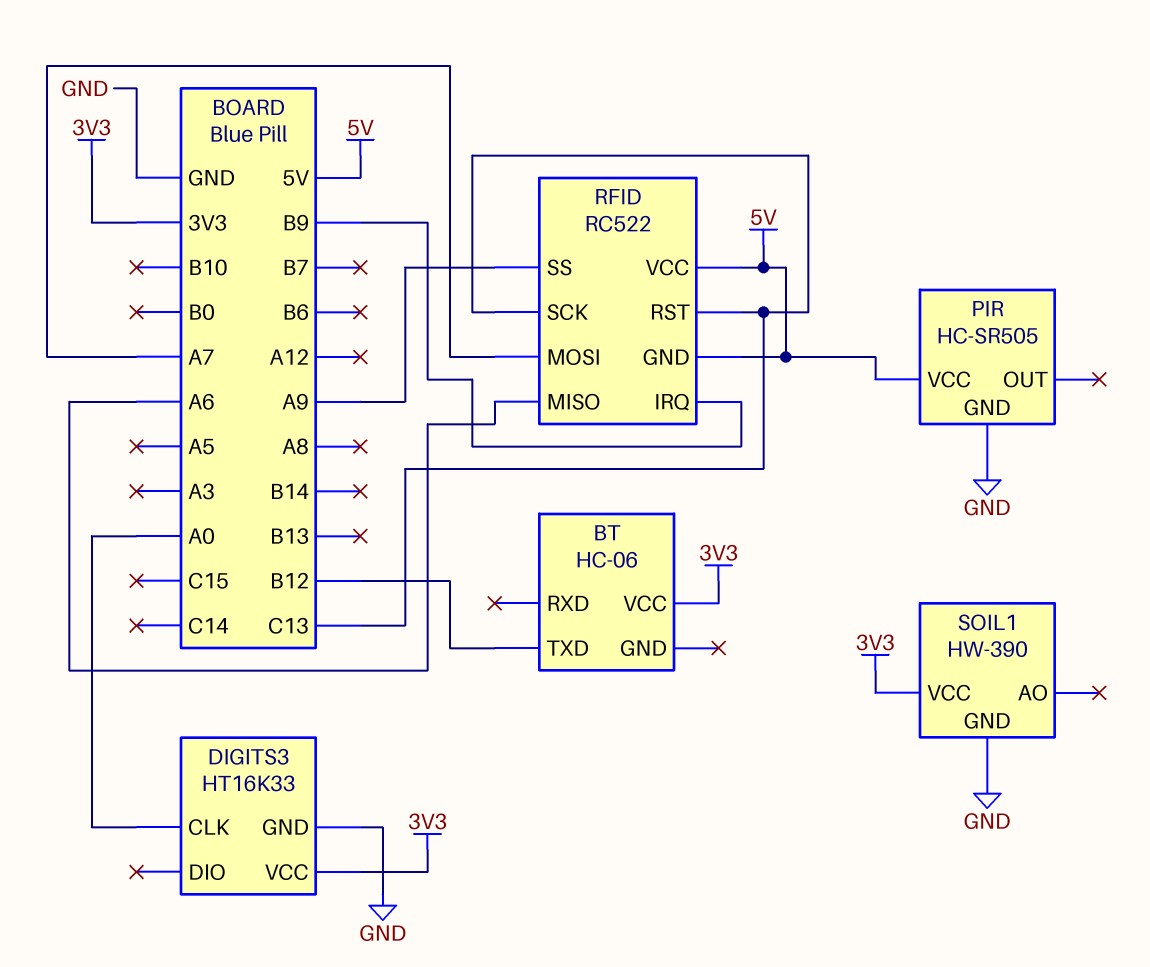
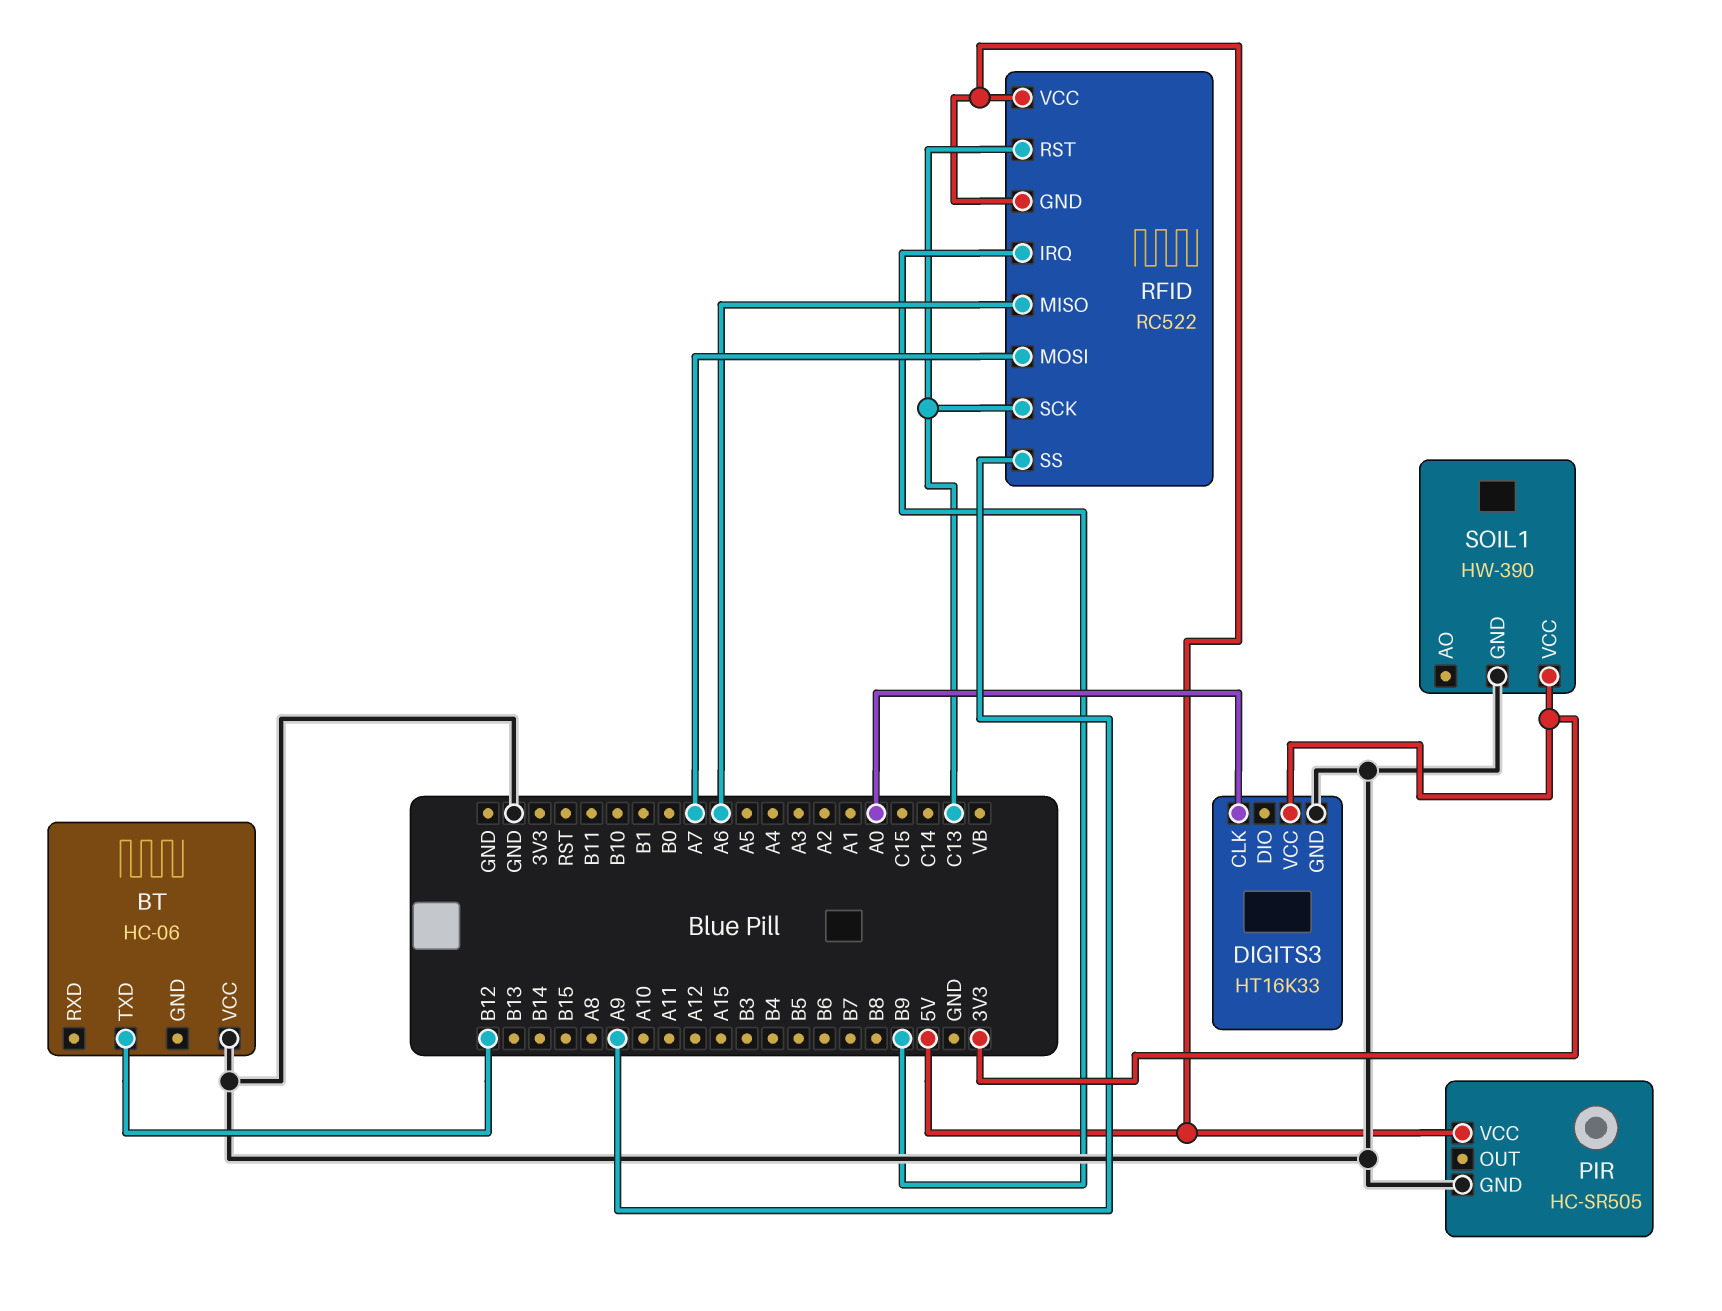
BT pin VCC: 3V3 -> GND

